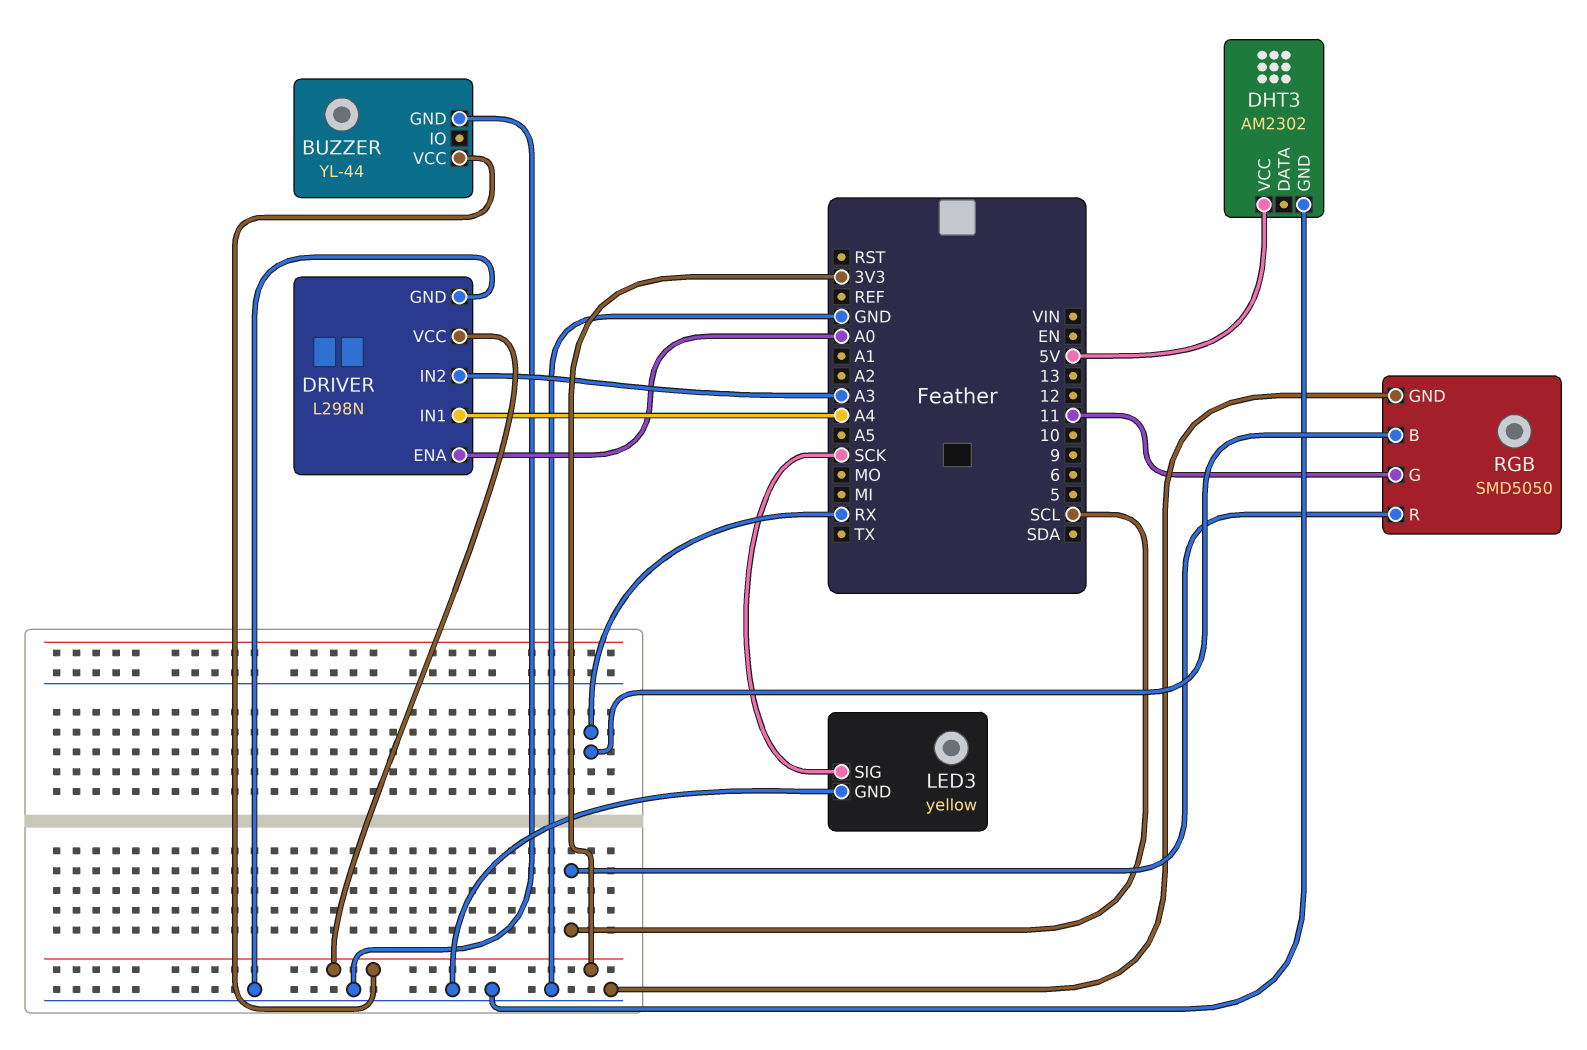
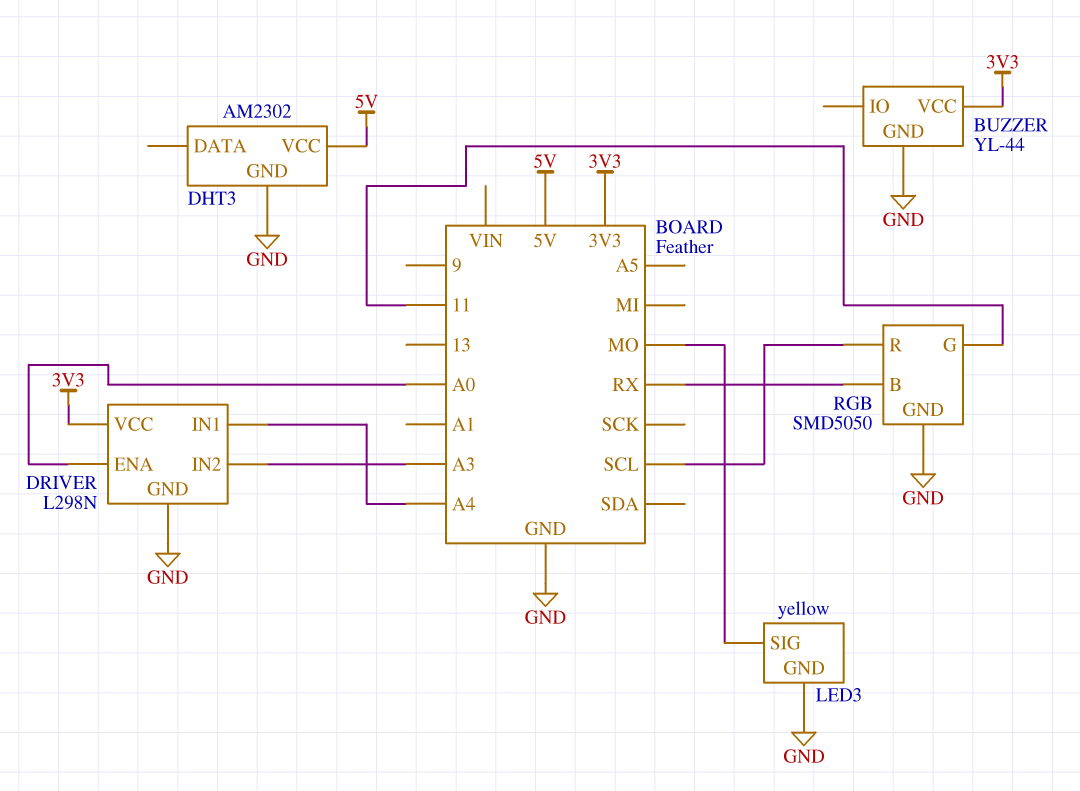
LED3 pin SIG: SCK -> MO

